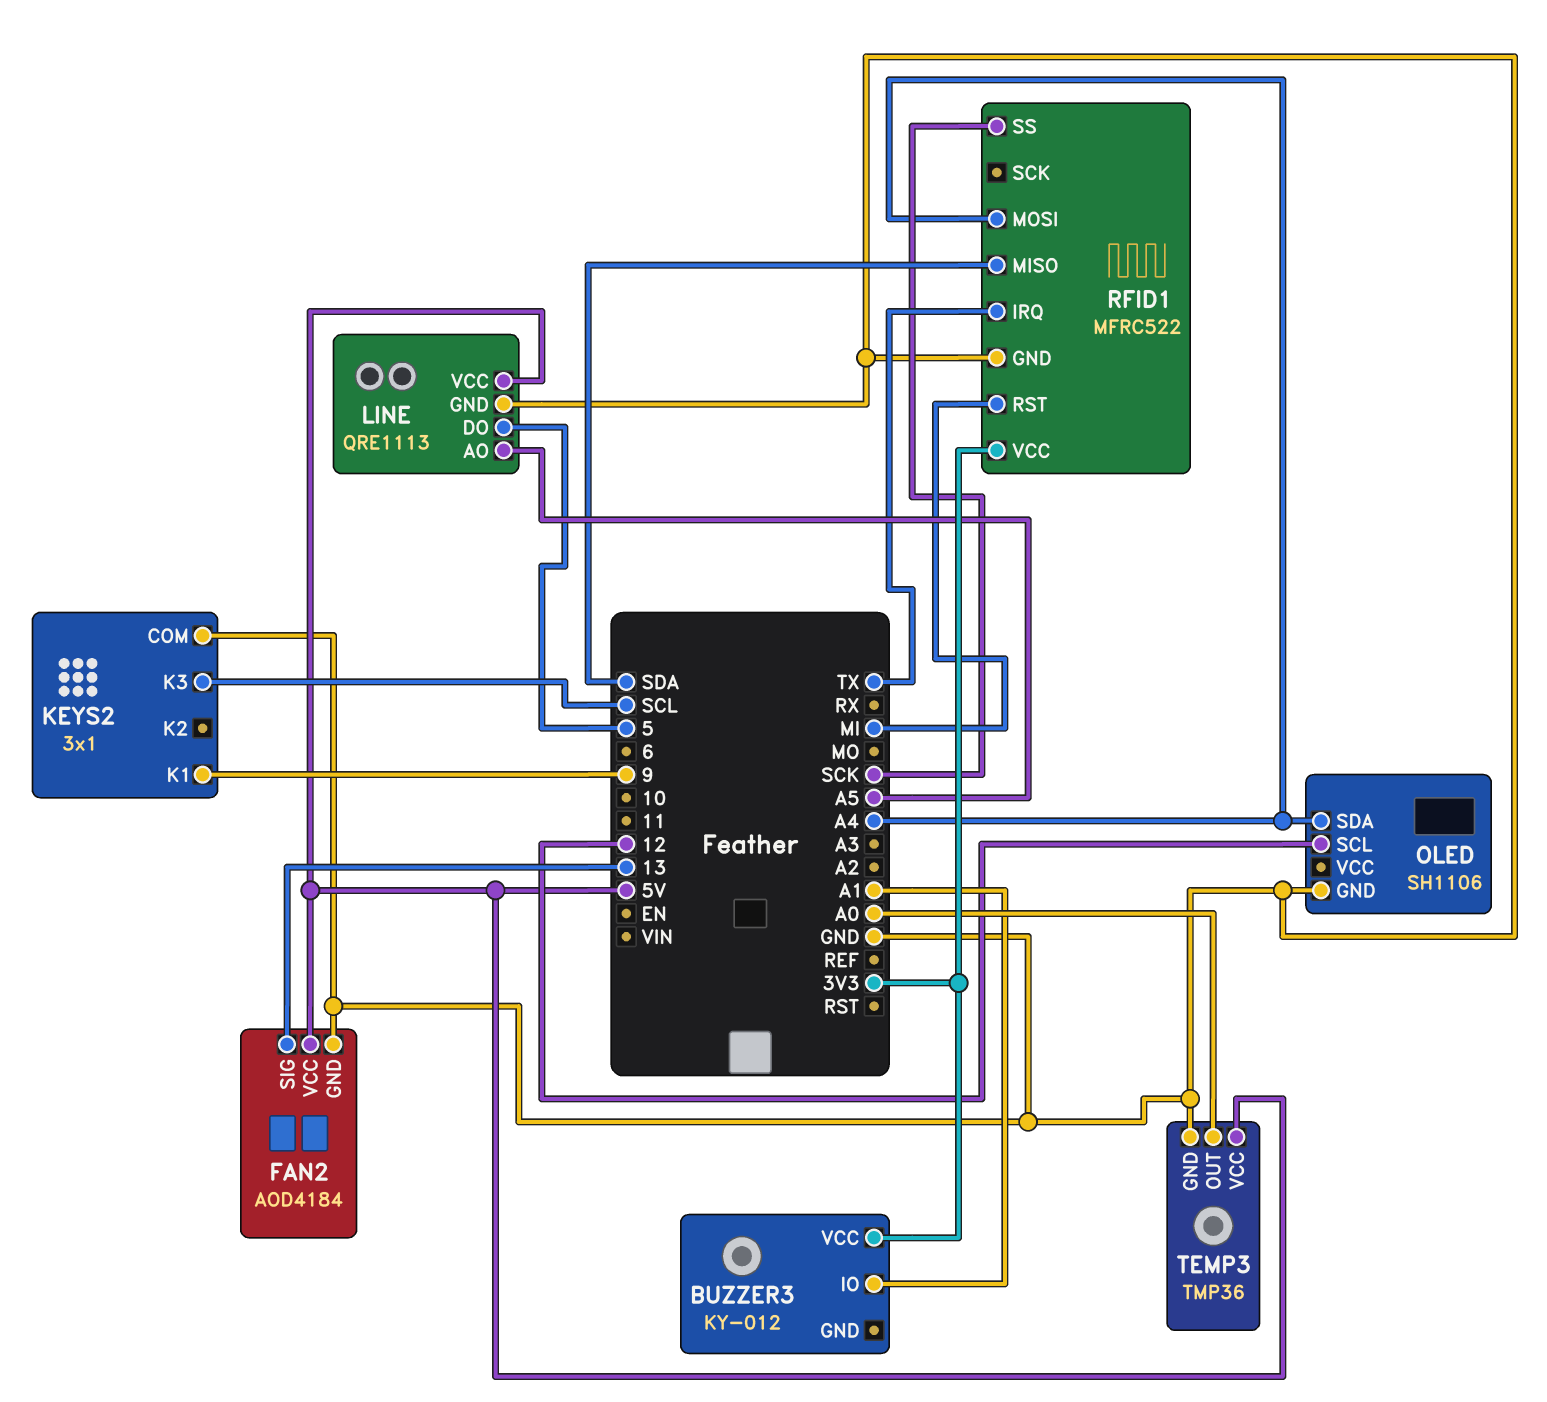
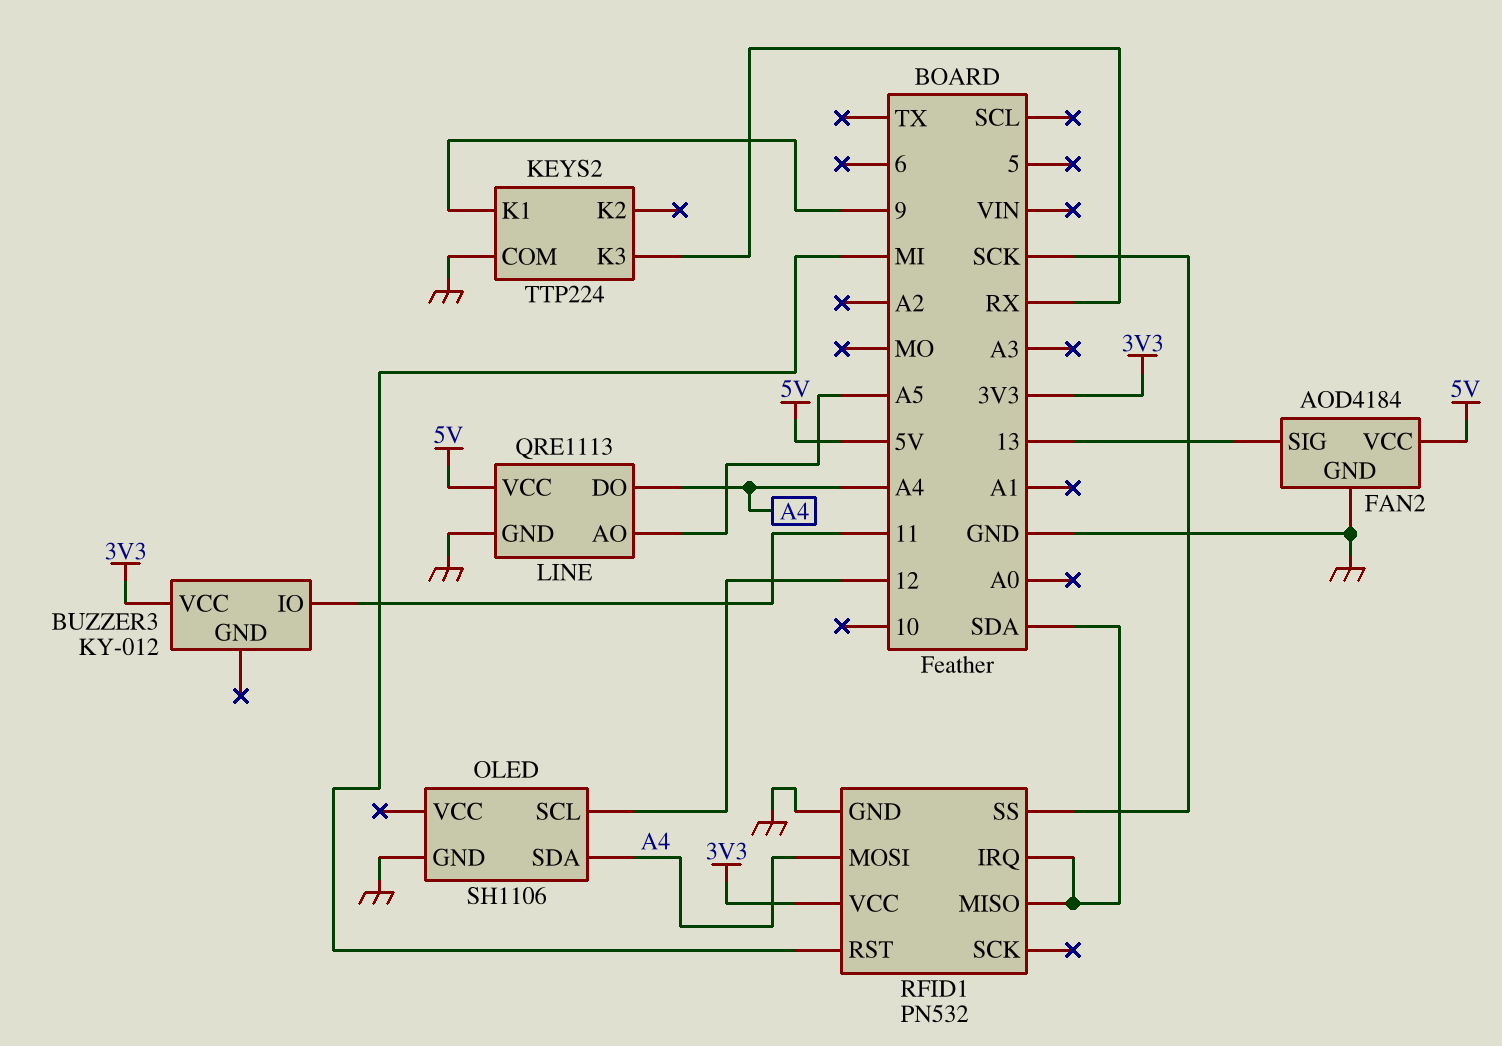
BUZZER3 pin IO: A1 -> 11
KEYS2: 3x1 -> TTP224
KEYS2 pin K3: SCL -> RX
LINE pin DO: 5 -> A4
RFID1: MFRC522 -> PN532
RFID1 pin IRQ: TX -> SDA
TEMP3: TMP36 -> none
TEMP3 pin GND: GND -> none
TEMP3 pin OUT: A0 -> none
TEMP3 pin VCC: 5V -> none

